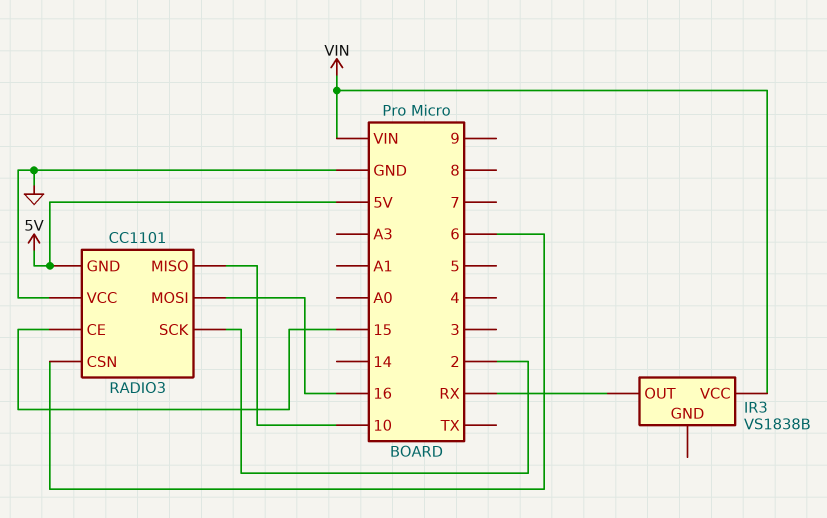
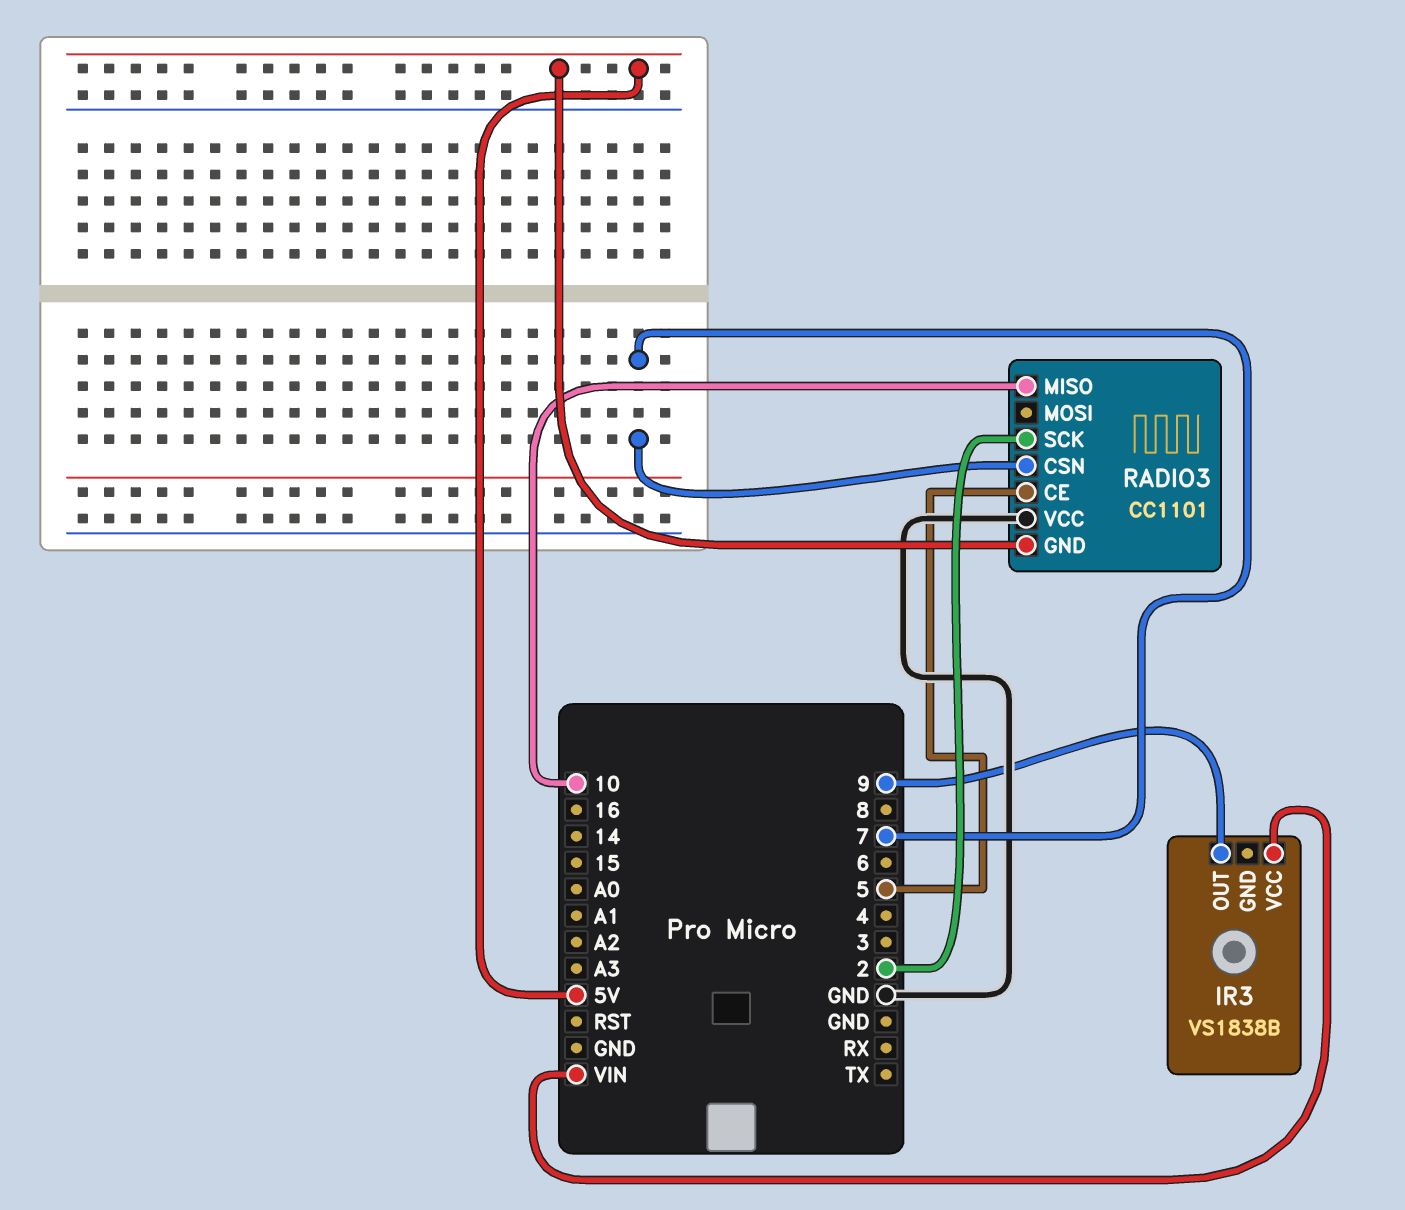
IR3 pin OUT: RX -> 9
RADIO3 pin CE: 15 -> 5
RADIO3 pin CSN: 6 -> 7
RADIO3 pin MOSI: 16 -> none

